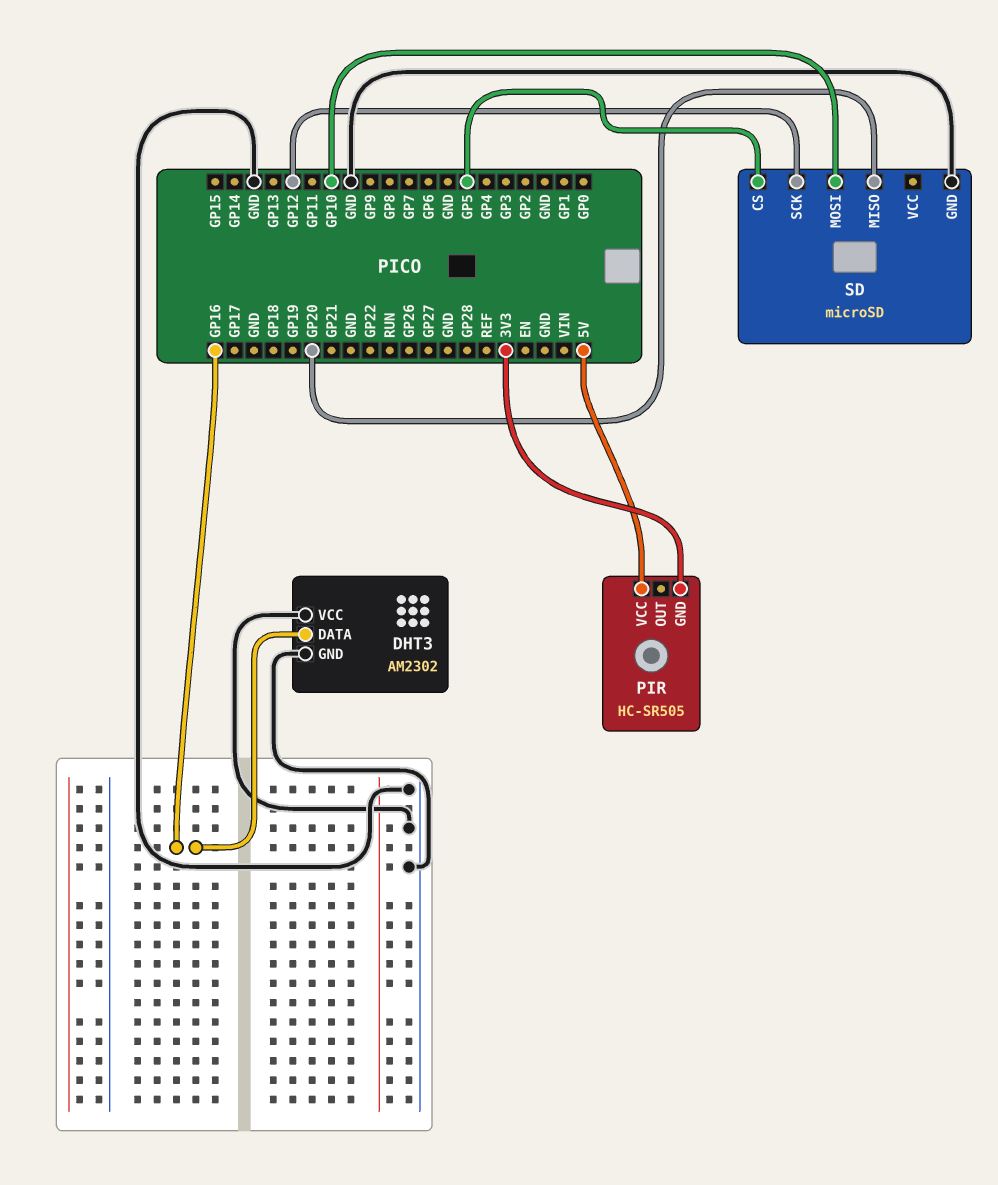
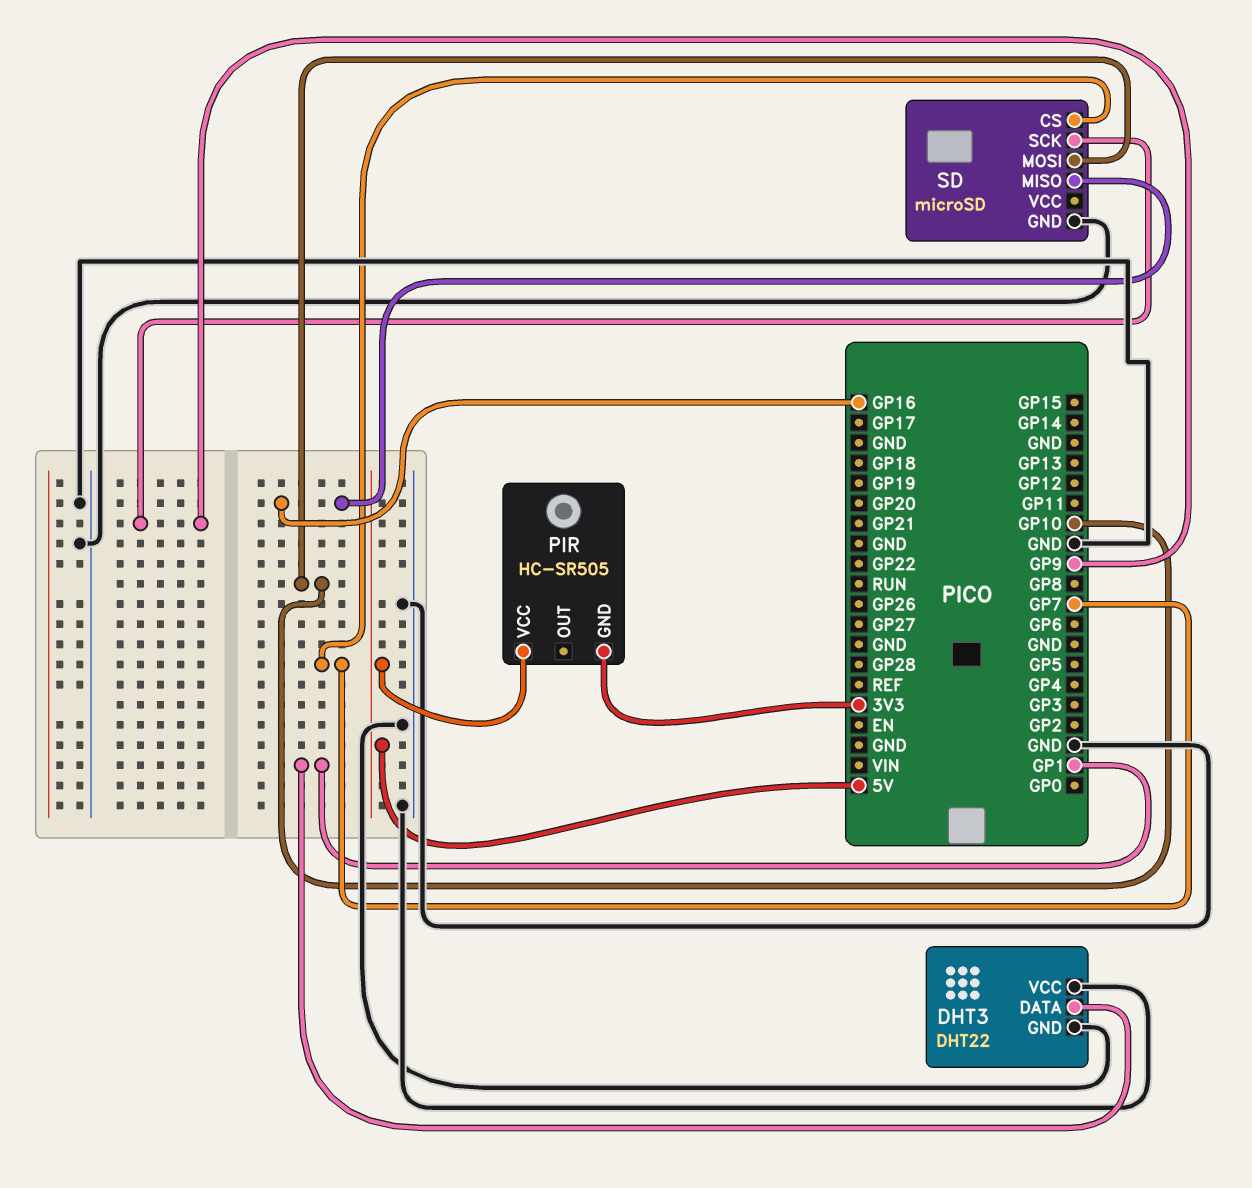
DHT3: AM2302 -> DHT22
DHT3 pin DATA: GP16 -> GP1
SD pin CS: GP5 -> GP7
SD pin MISO: GP20 -> GP16
SD pin SCK: GP12 -> GP9

